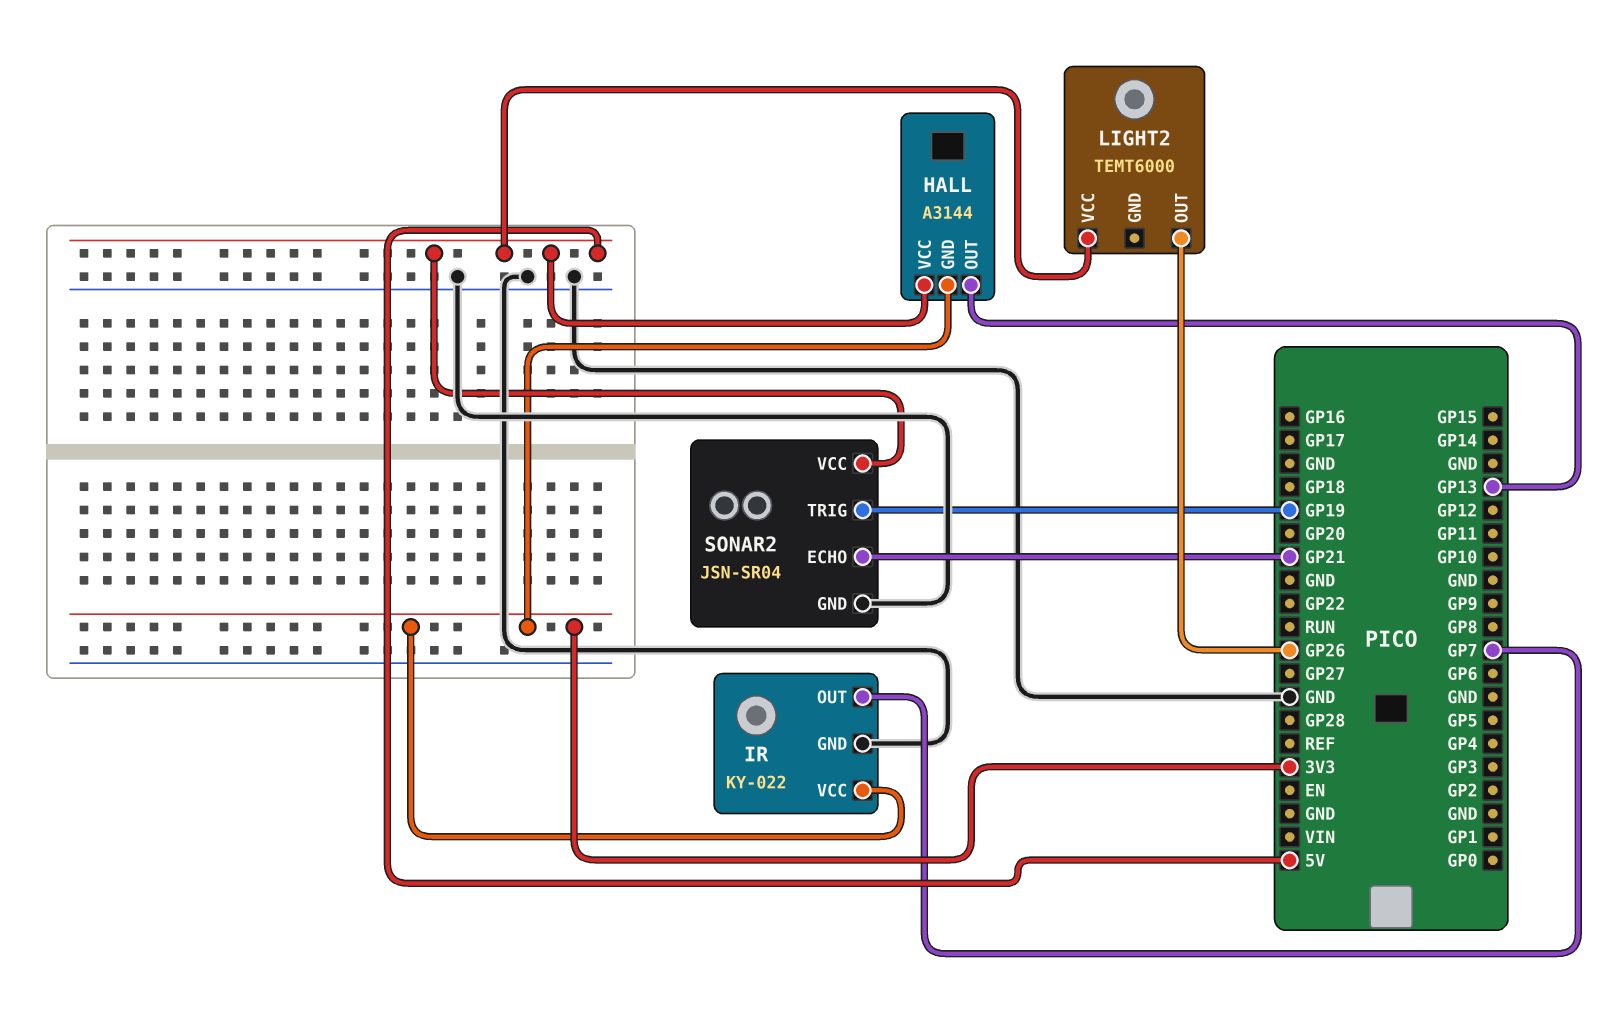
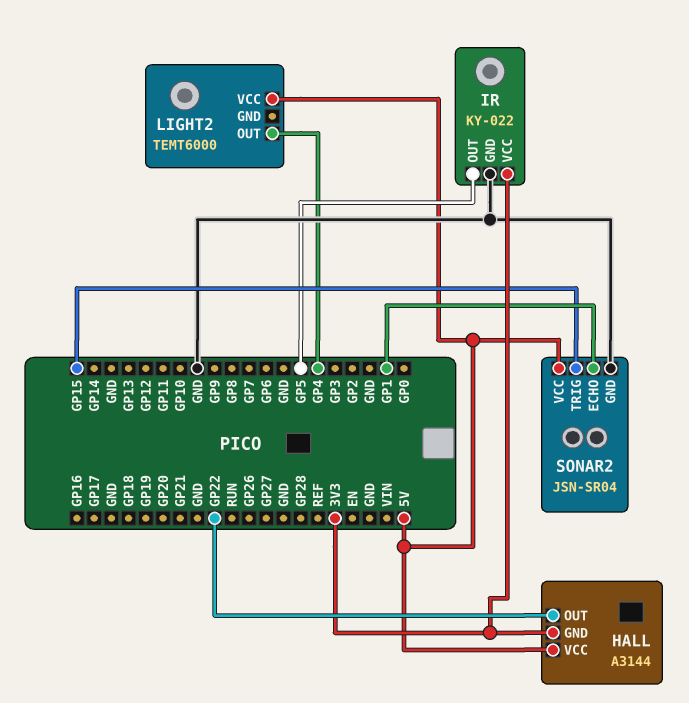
HALL pin OUT: GP13 -> GP22
IR pin OUT: GP7 -> GP5
LIGHT2 pin OUT: GP26 -> GP4
SONAR2 pin ECHO: GP21 -> GP1
SONAR2 pin TRIG: GP19 -> GP15

